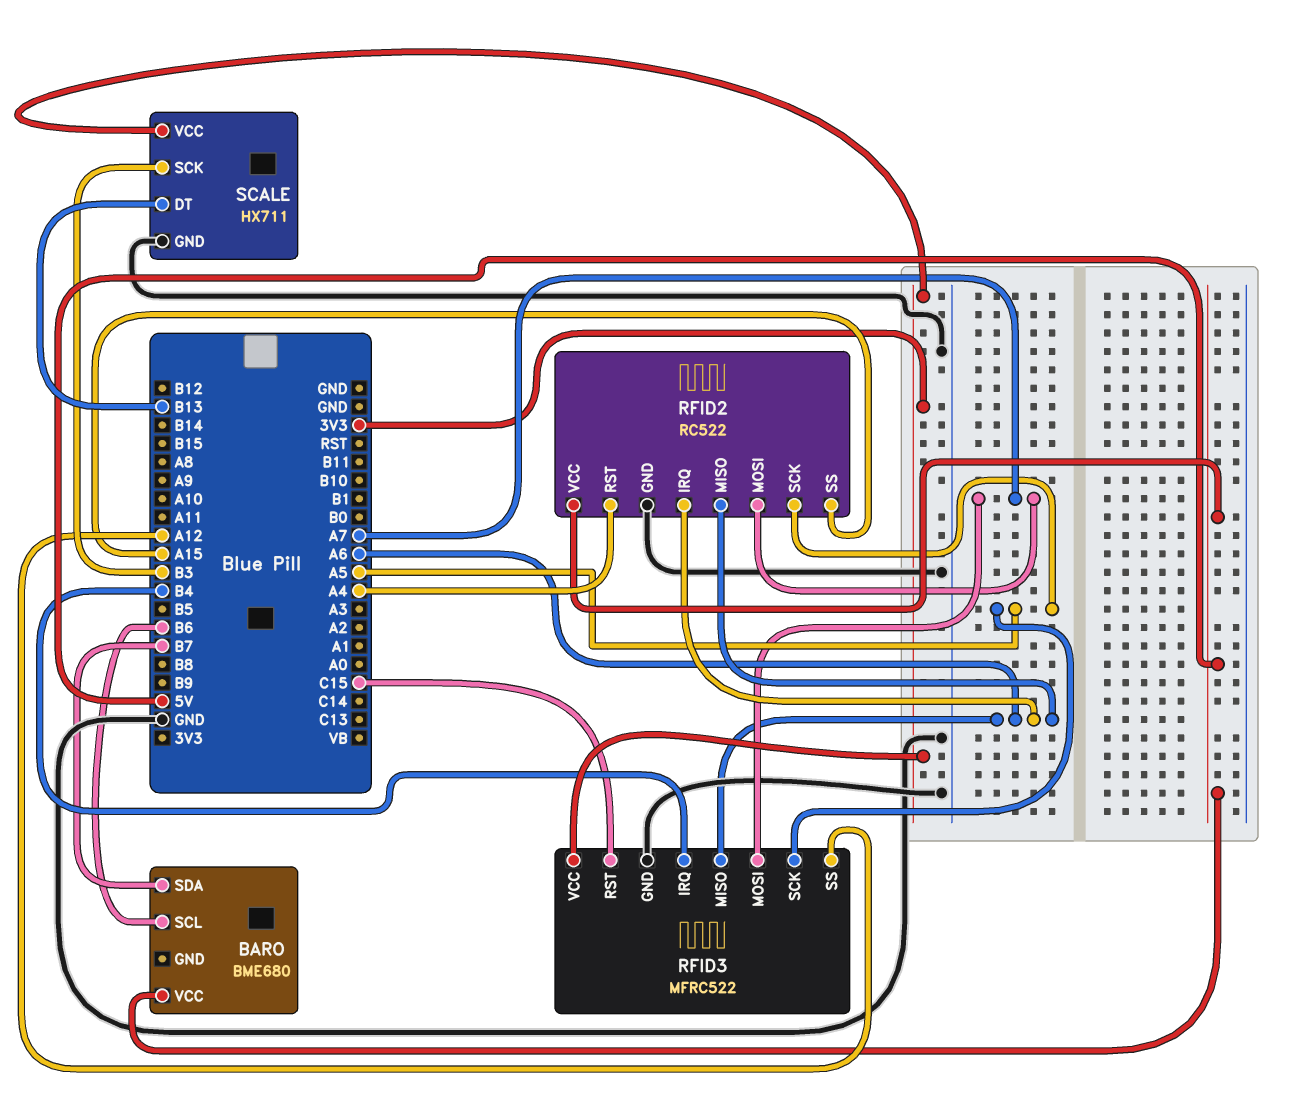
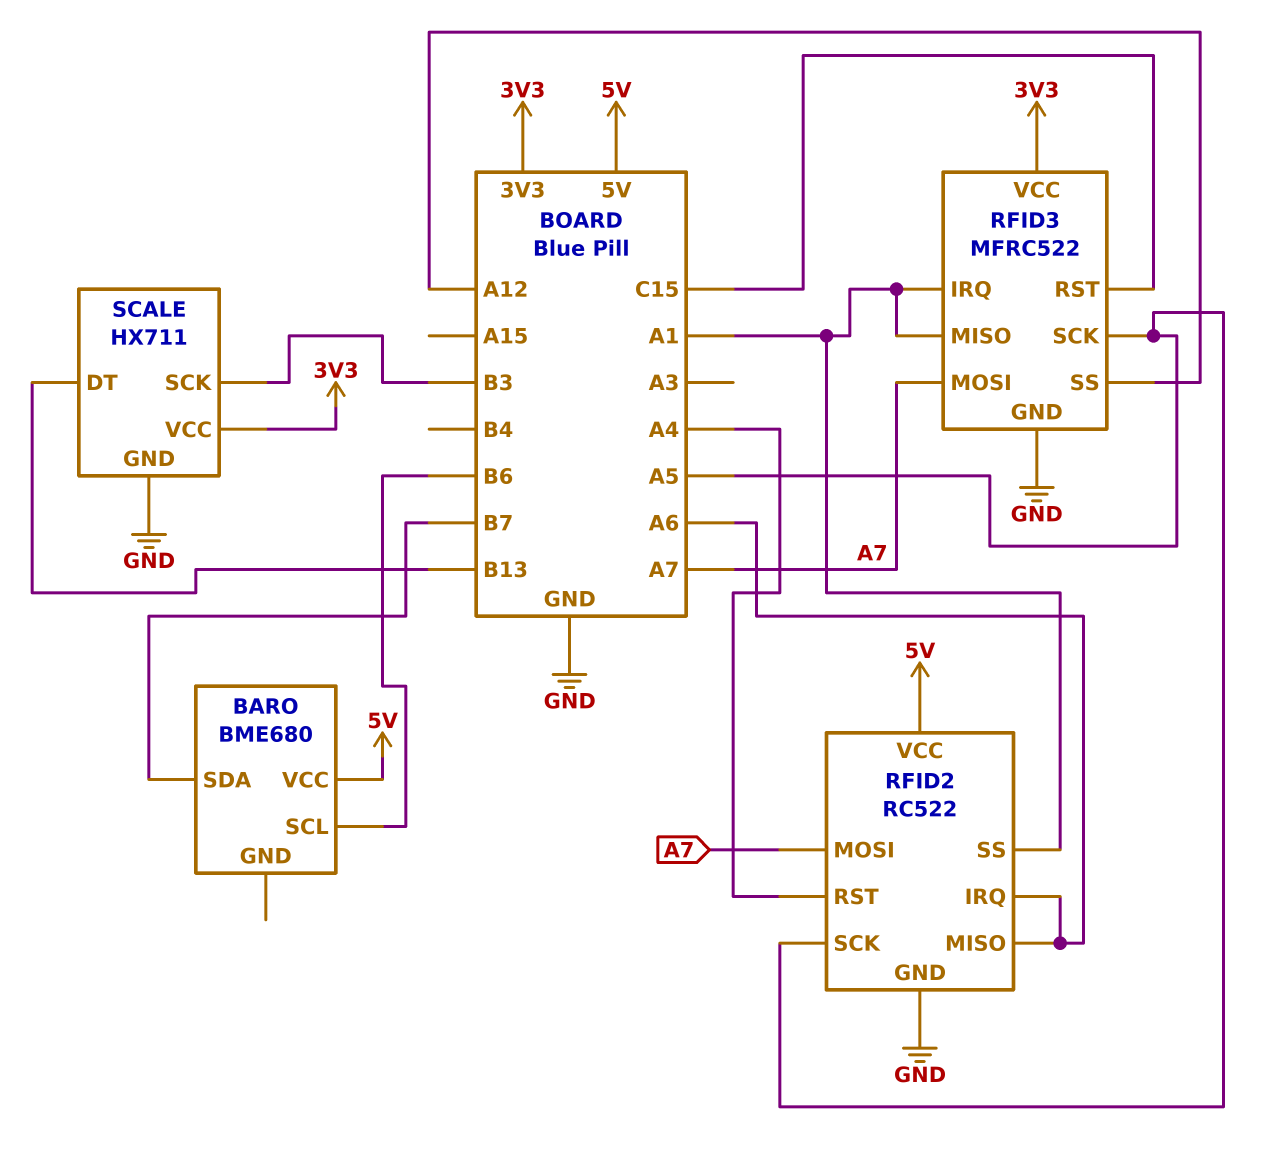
RFID2 pin SS: A15 -> A1
RFID3 pin IRQ: B4 -> A1
RFID3 pin MISO: A6 -> A1

